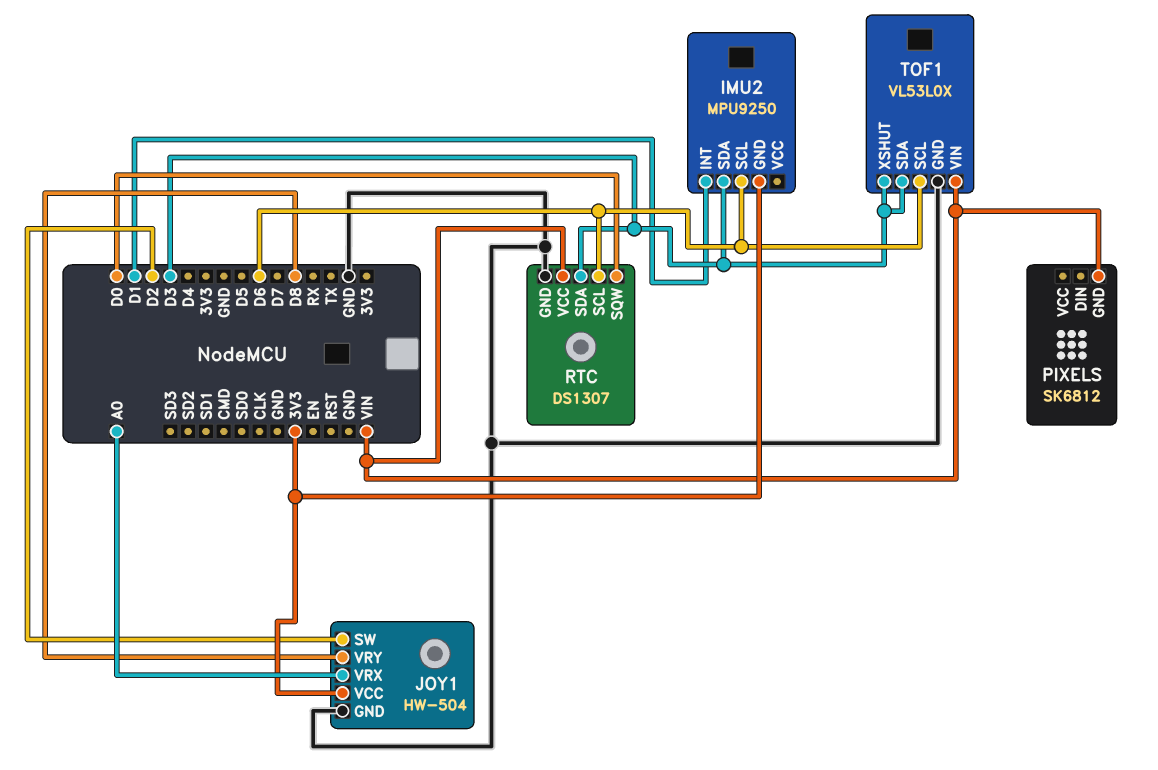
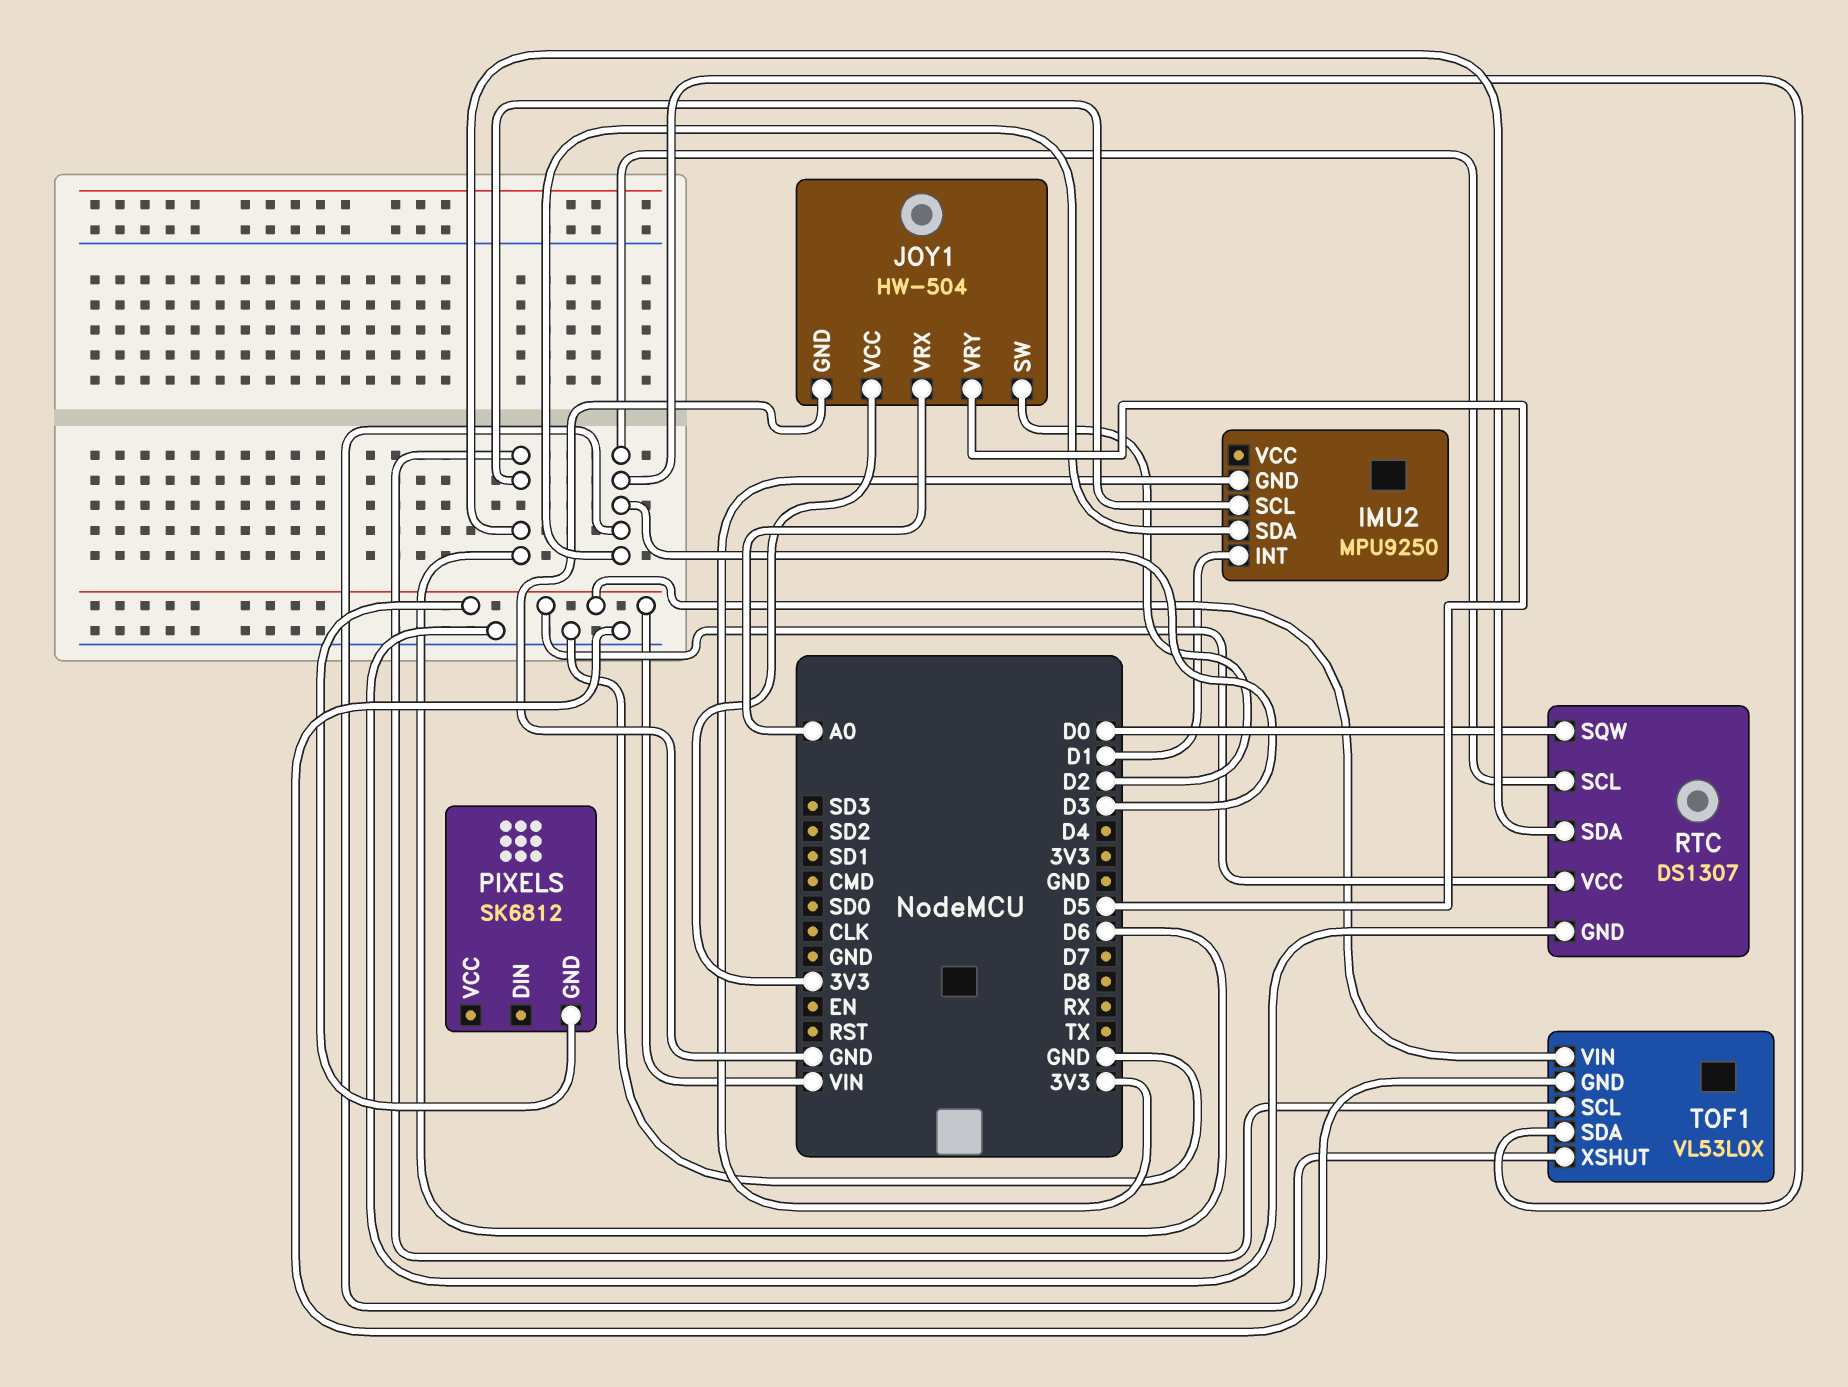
JOY1 pin VRY: D8 -> D5
RTC pin SCL: D6 -> D3
RTC pin SDA: D3 -> D6

